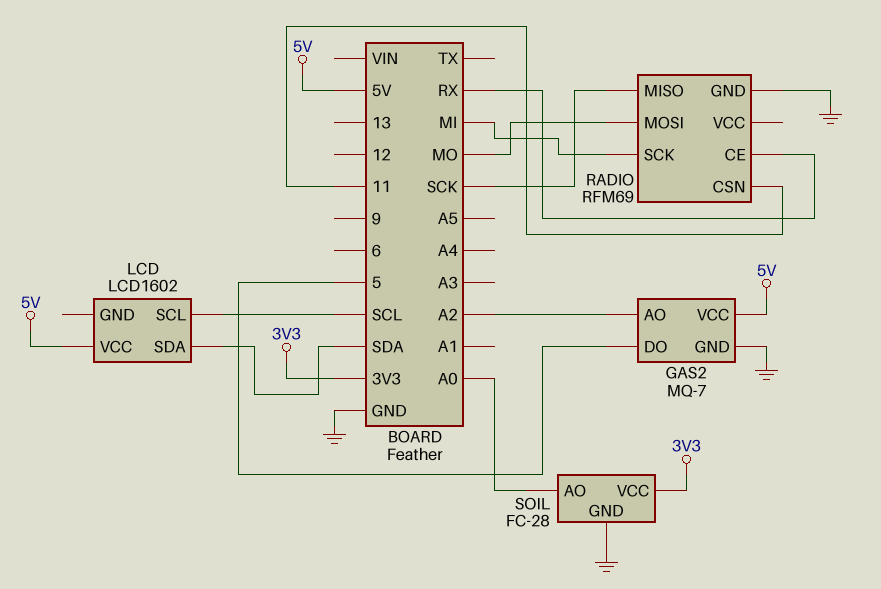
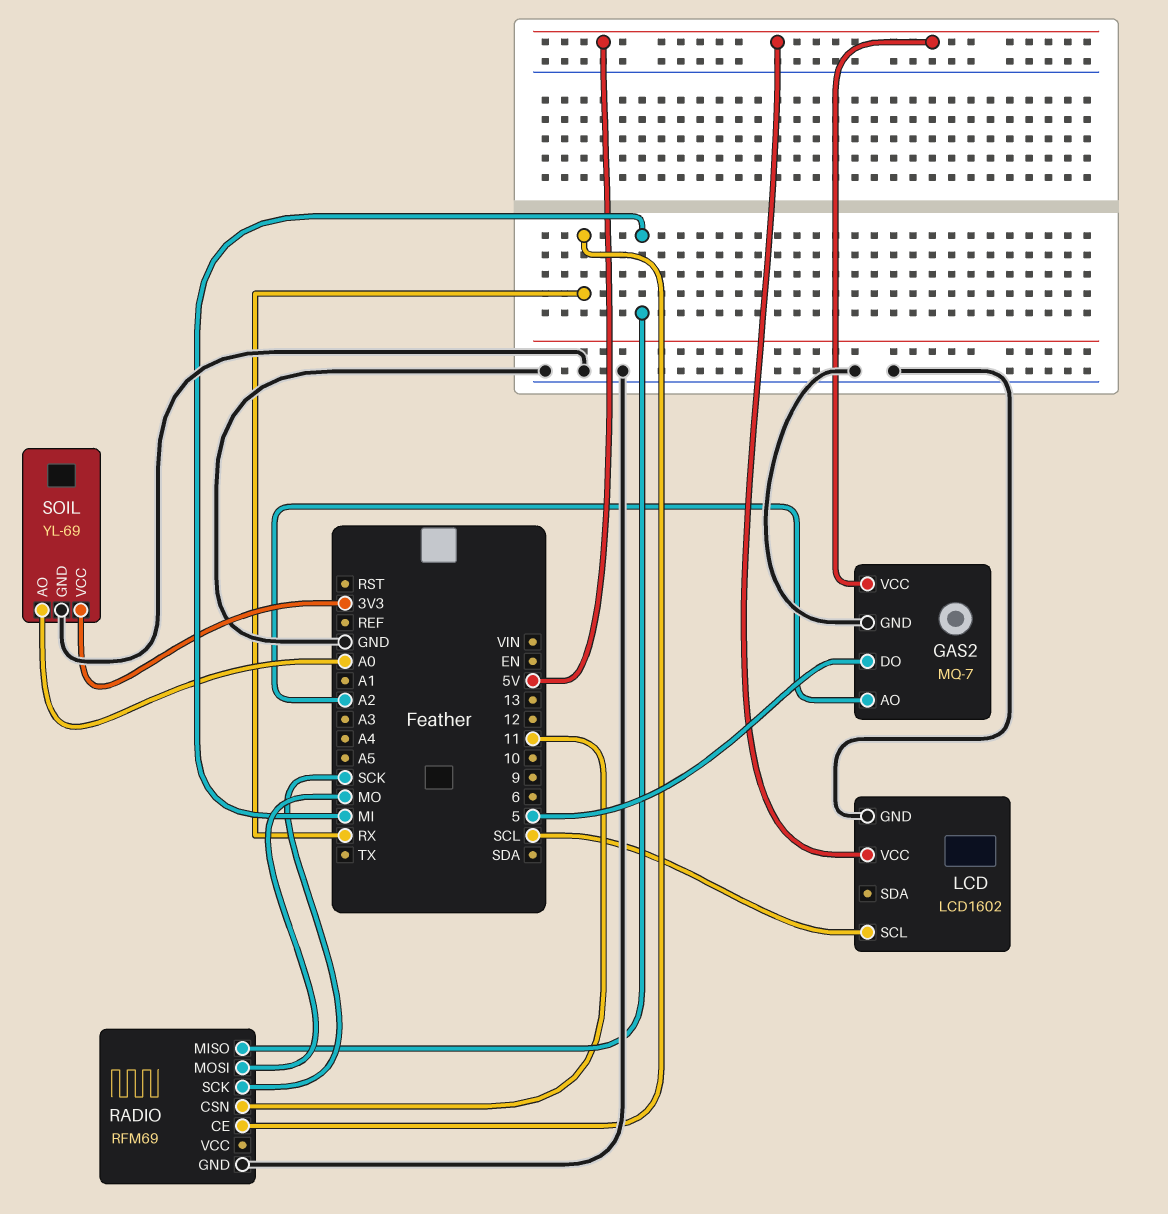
LCD pin GND: none -> GND
LCD pin SDA: SDA -> none
RADIO pin MISO: SCK -> MI
RADIO pin SCK: MI -> SCK
SOIL: FC-28 -> YL-69

